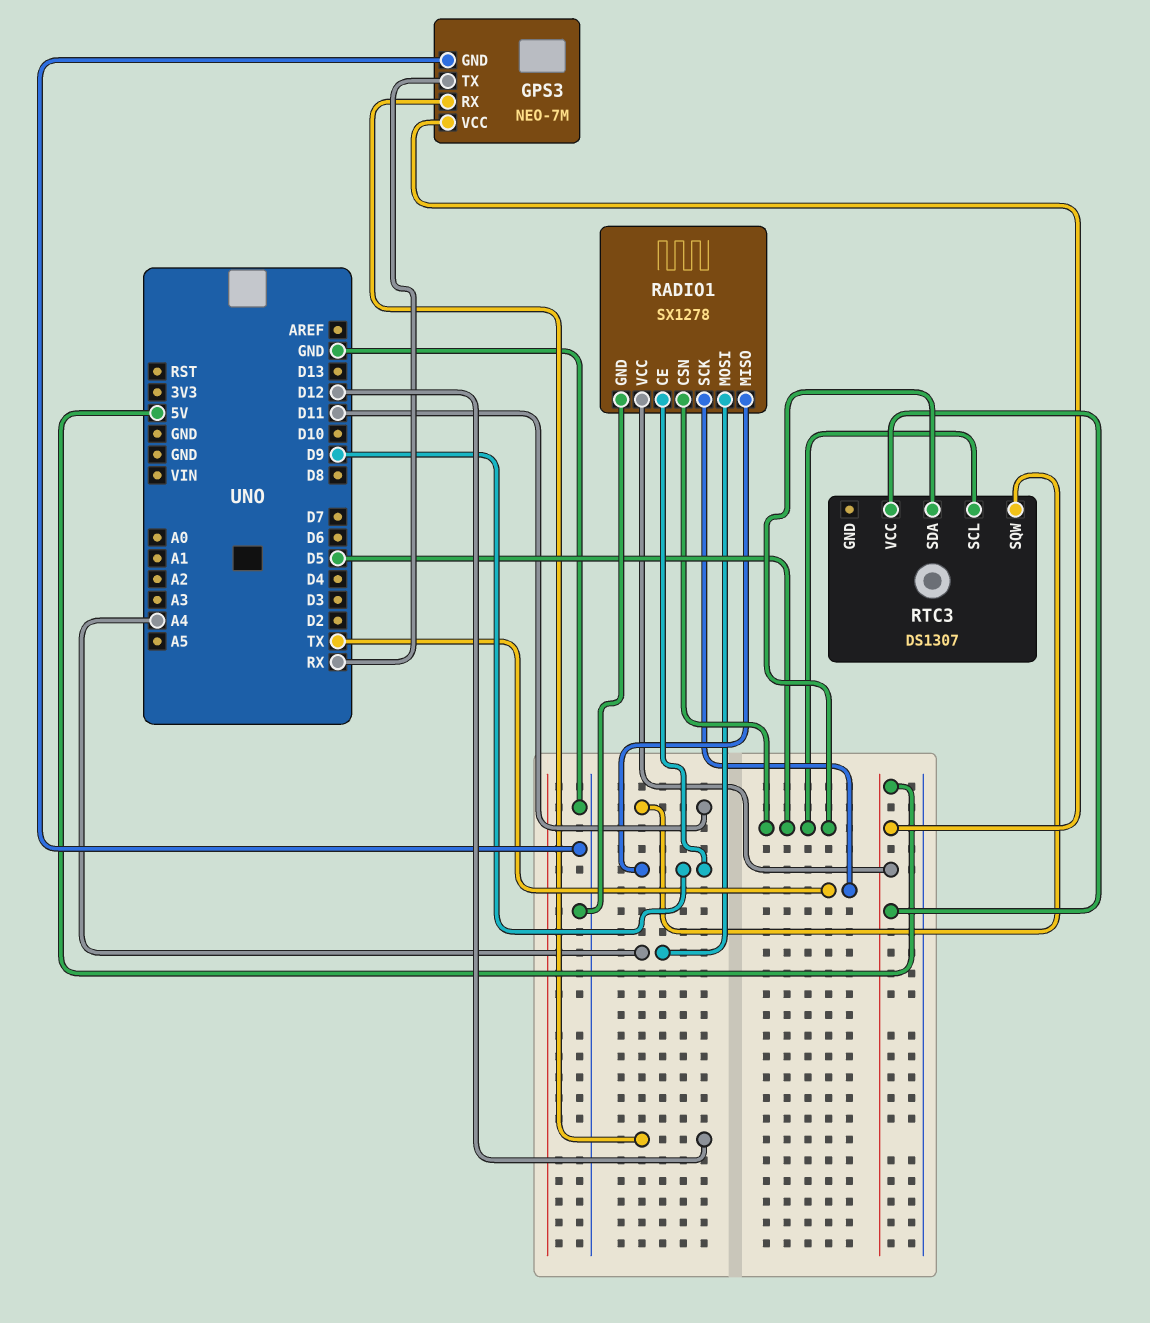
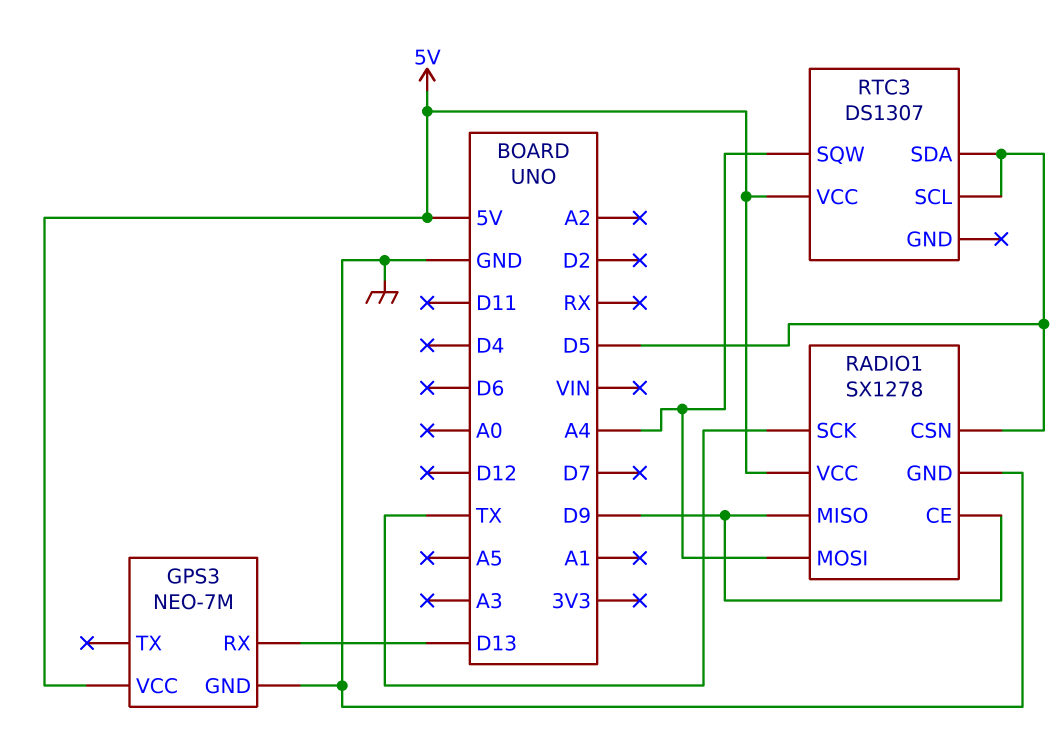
GPS3 pin RX: D12 -> D13
GPS3 pin TX: RX -> none
RTC3 pin SQW: D11 -> A4

